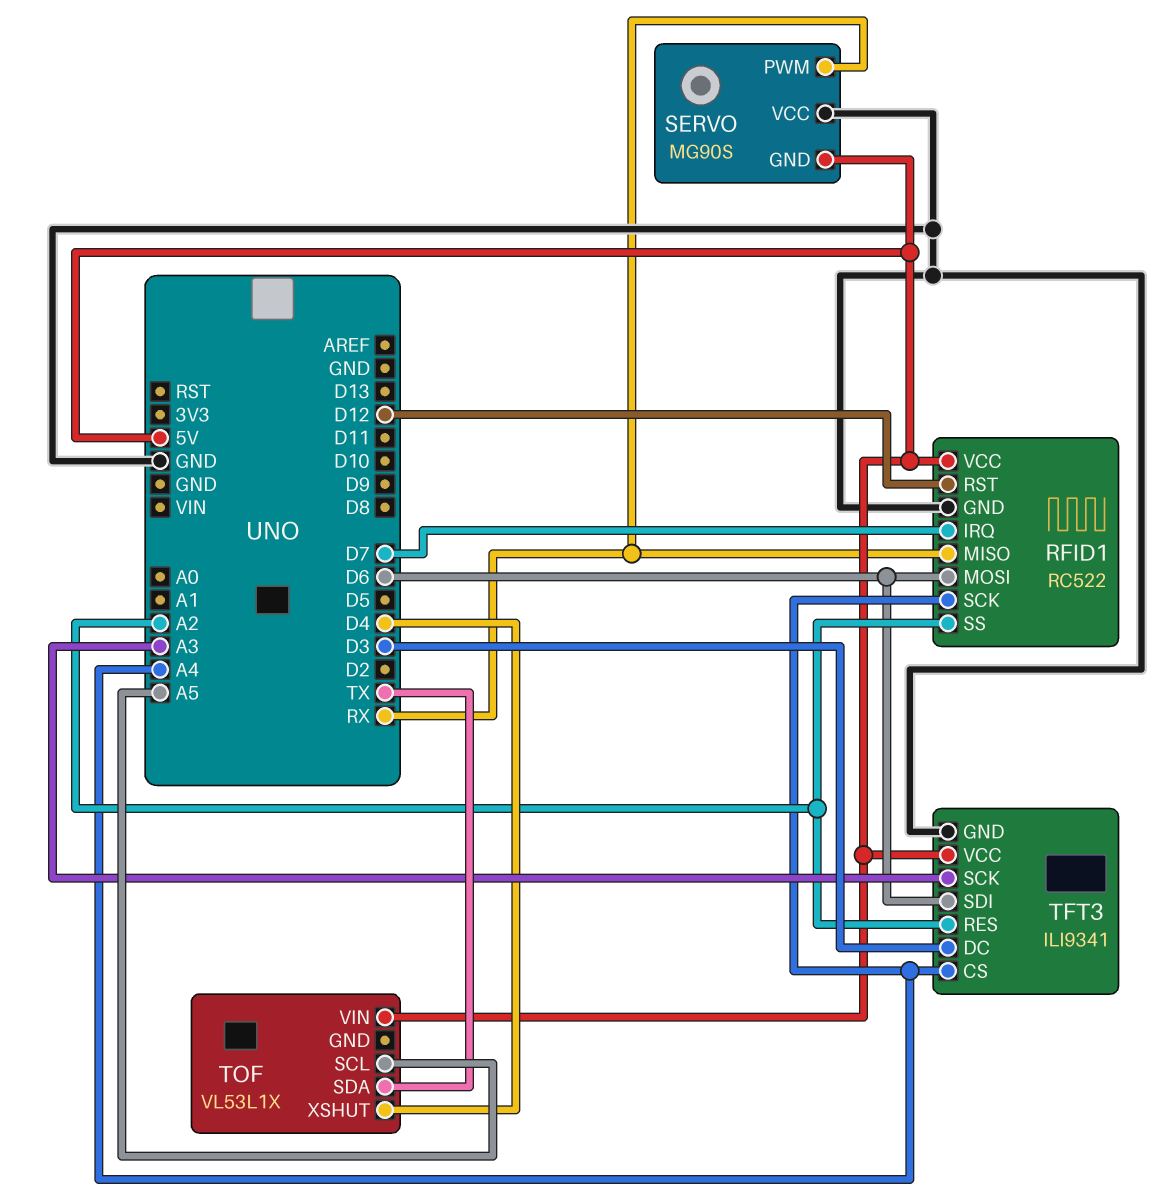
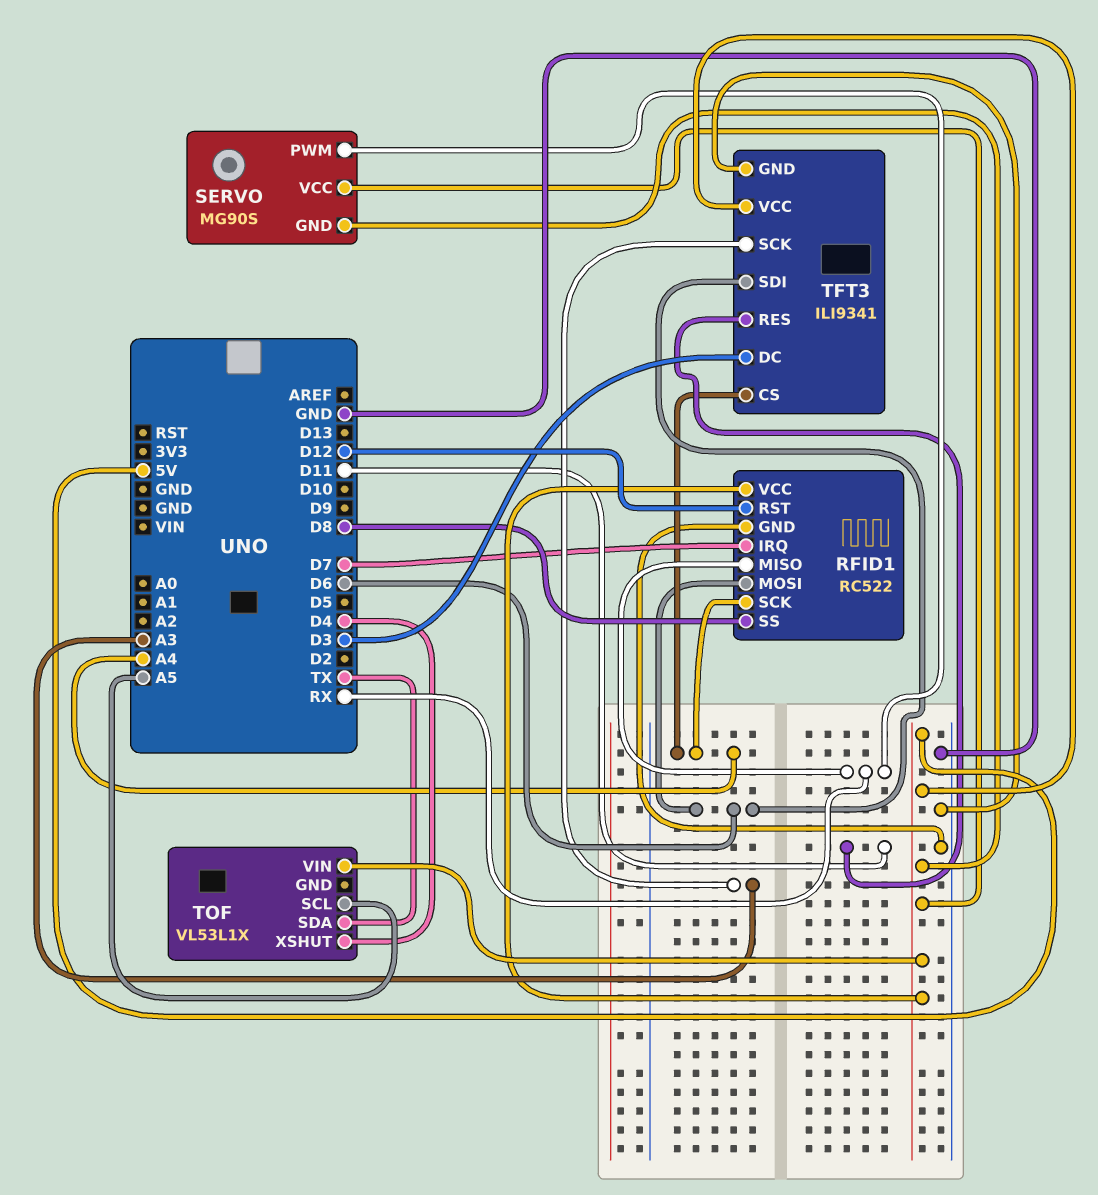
RFID1 pin SS: A2 -> D8
SERVO pin VCC: GND -> 5V
TFT3 pin RES: A2 -> D11

